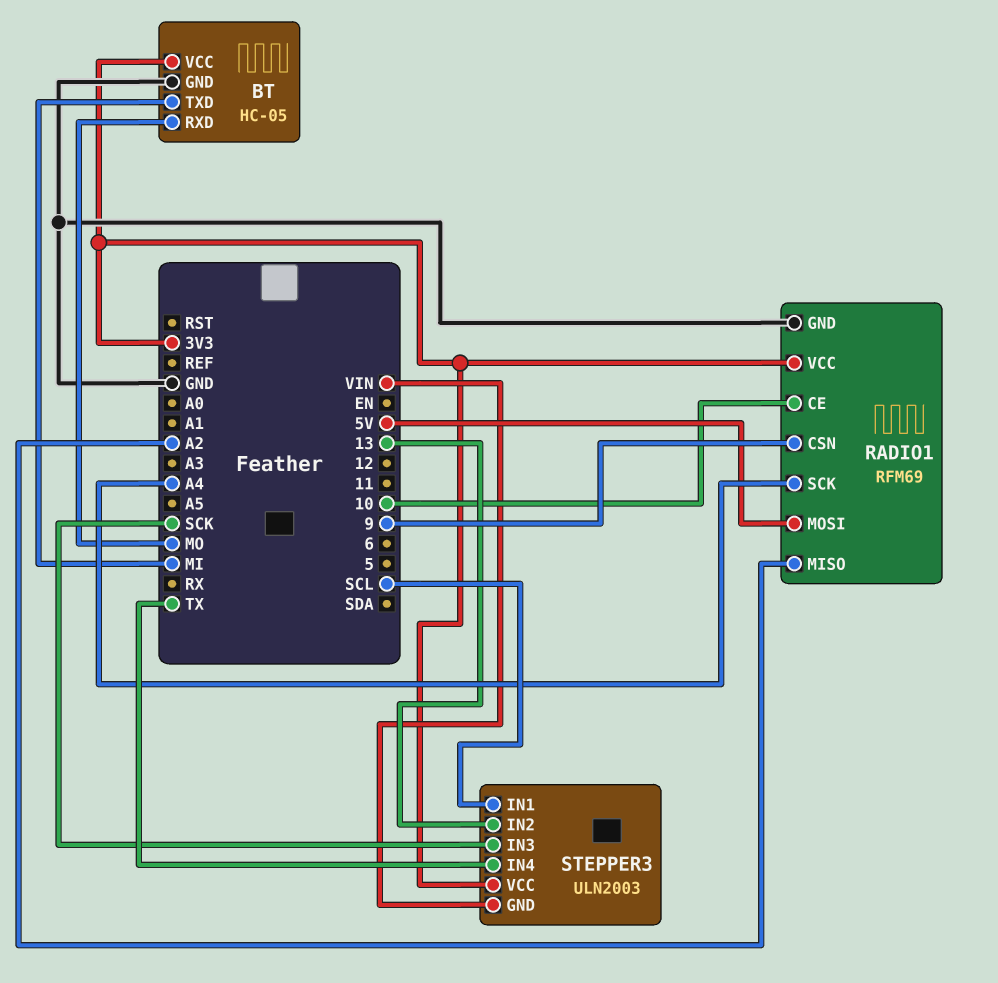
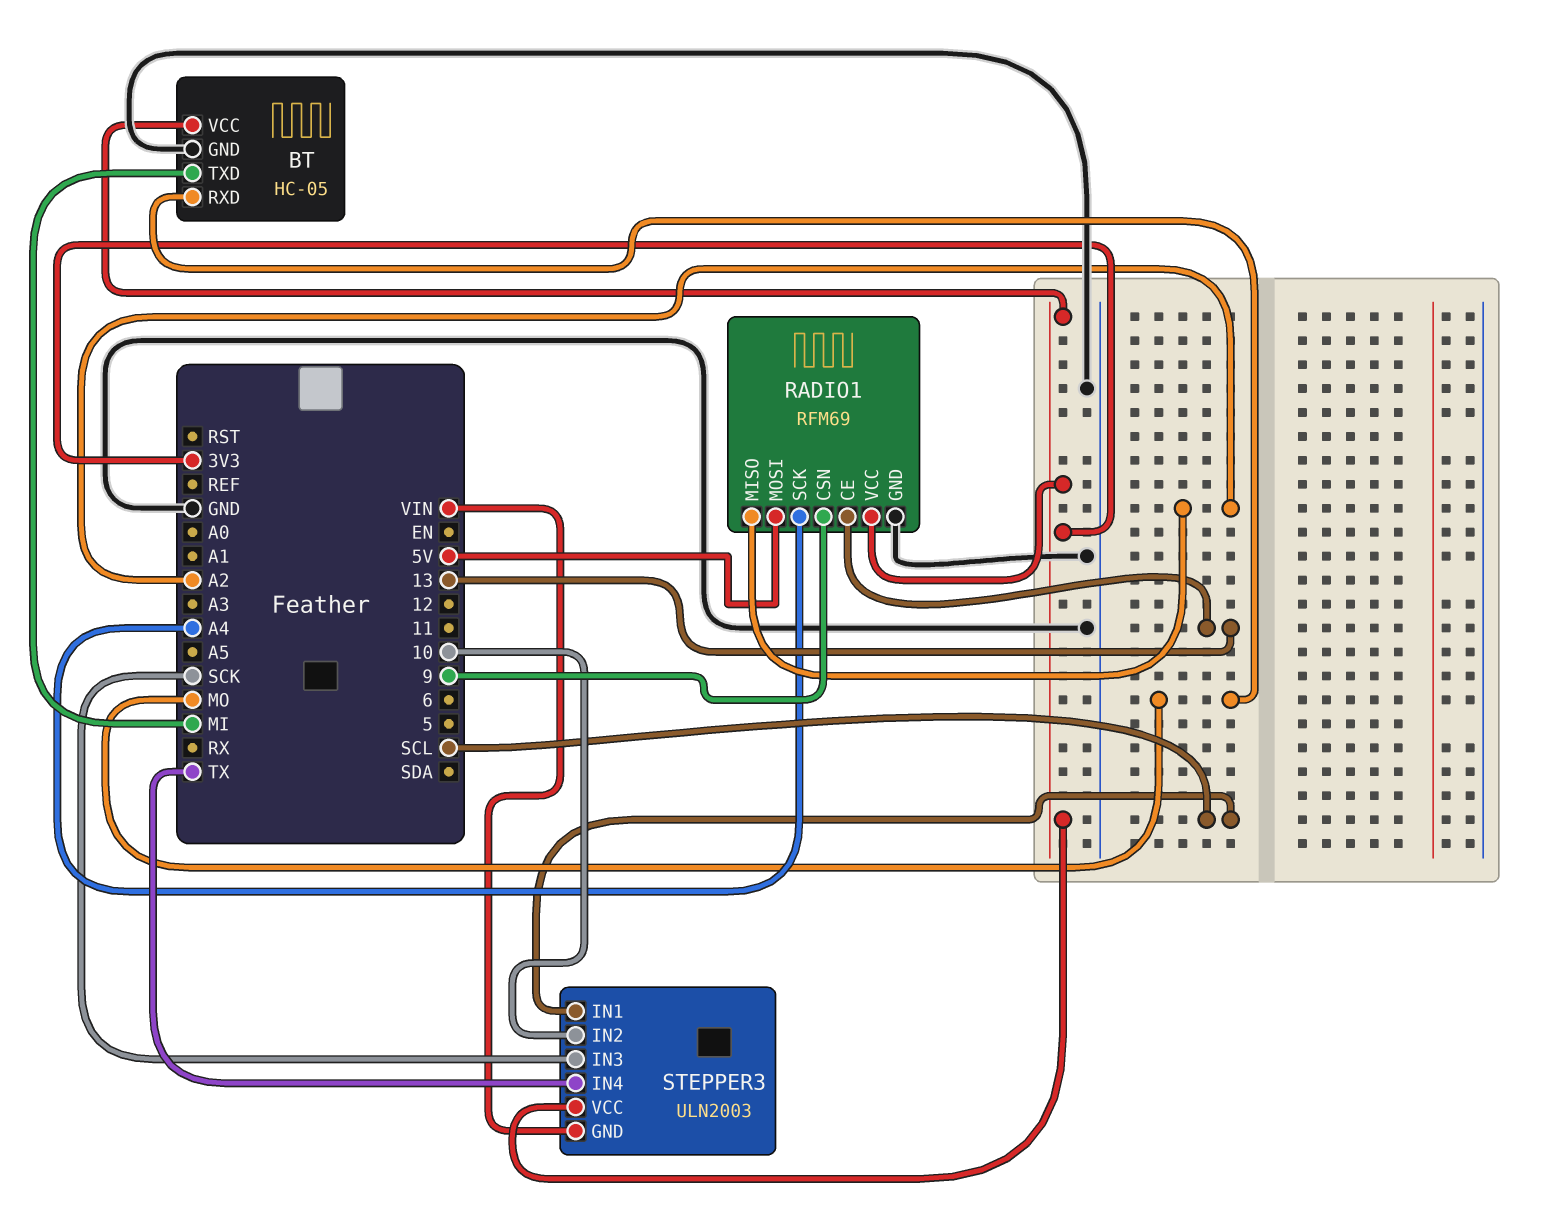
RADIO1 pin CE: 10 -> 13
STEPPER3 pin IN2: 13 -> 10

